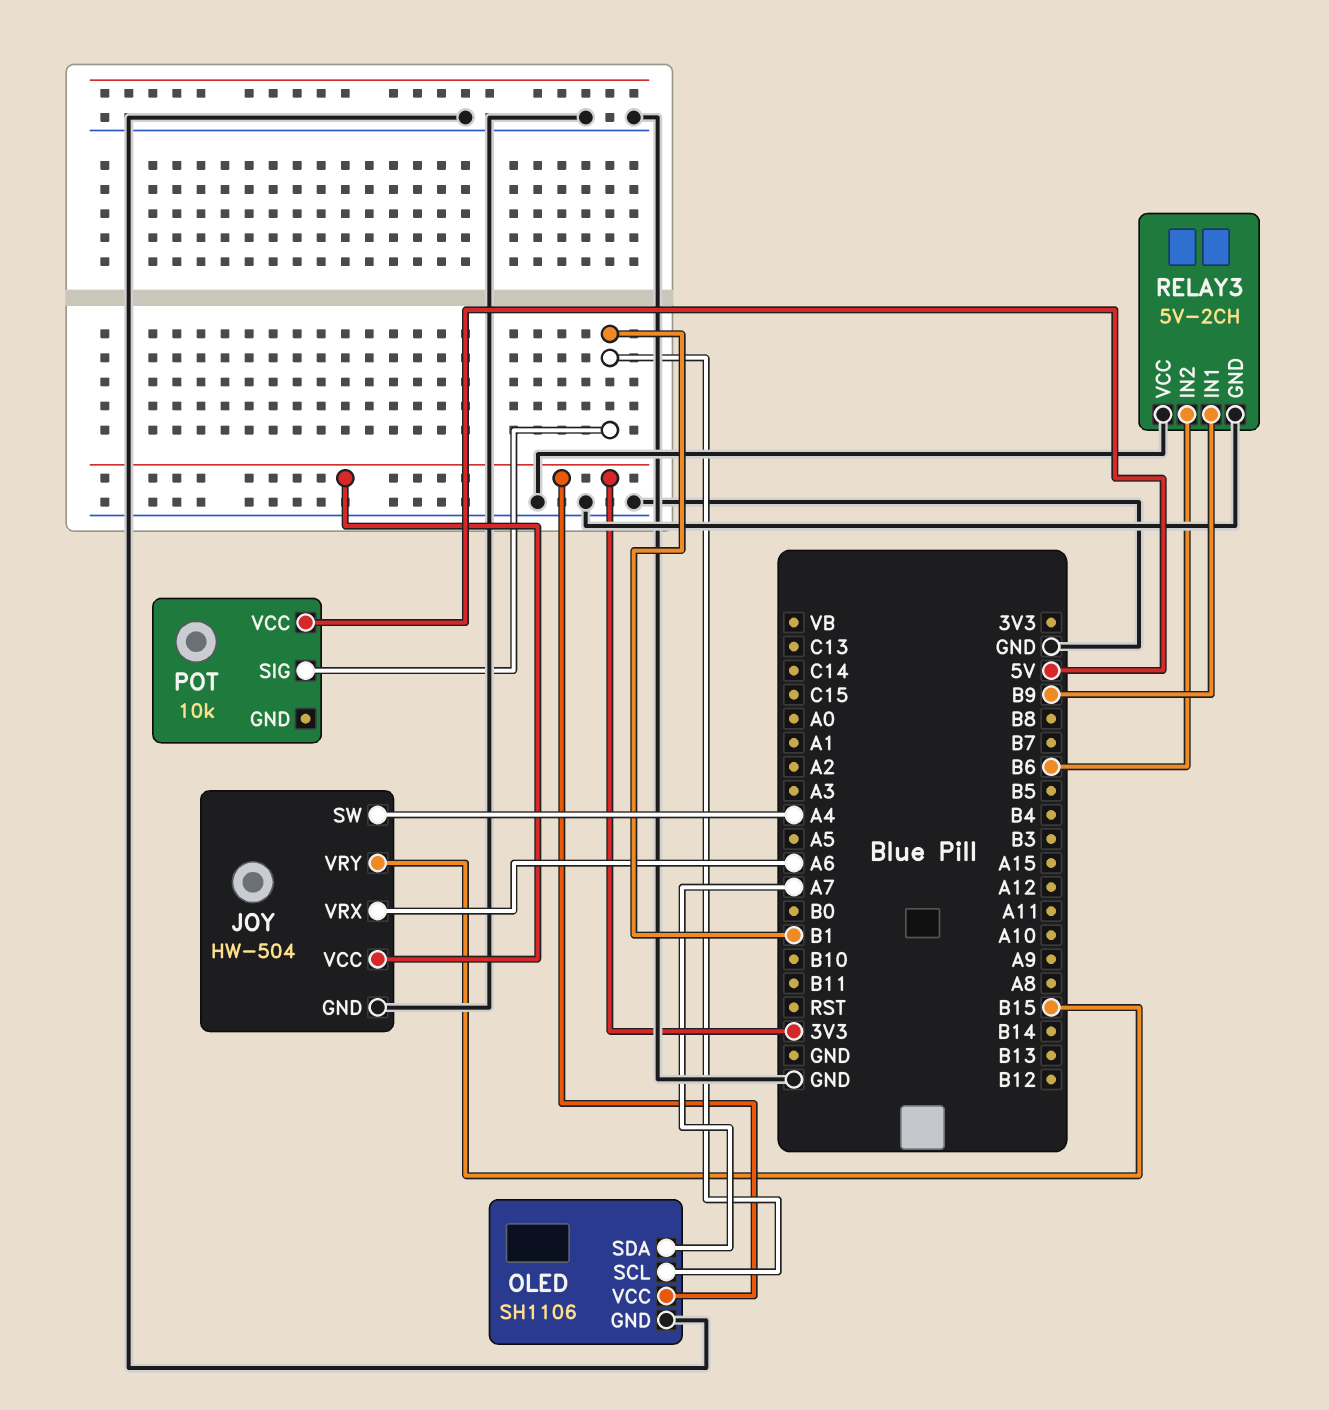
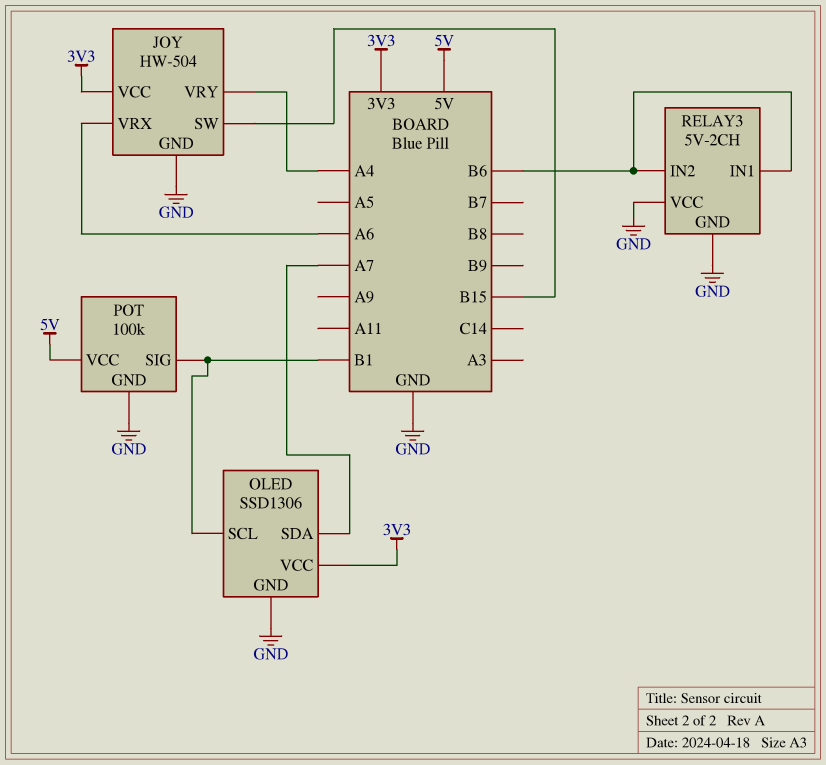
JOY pin SW: A4 -> B15
JOY pin VRY: B15 -> A4
OLED: SH1106 -> SSD1306
POT: 10k -> 100k
POT pin GND: none -> GND
RELAY3 pin IN1: B9 -> B6

